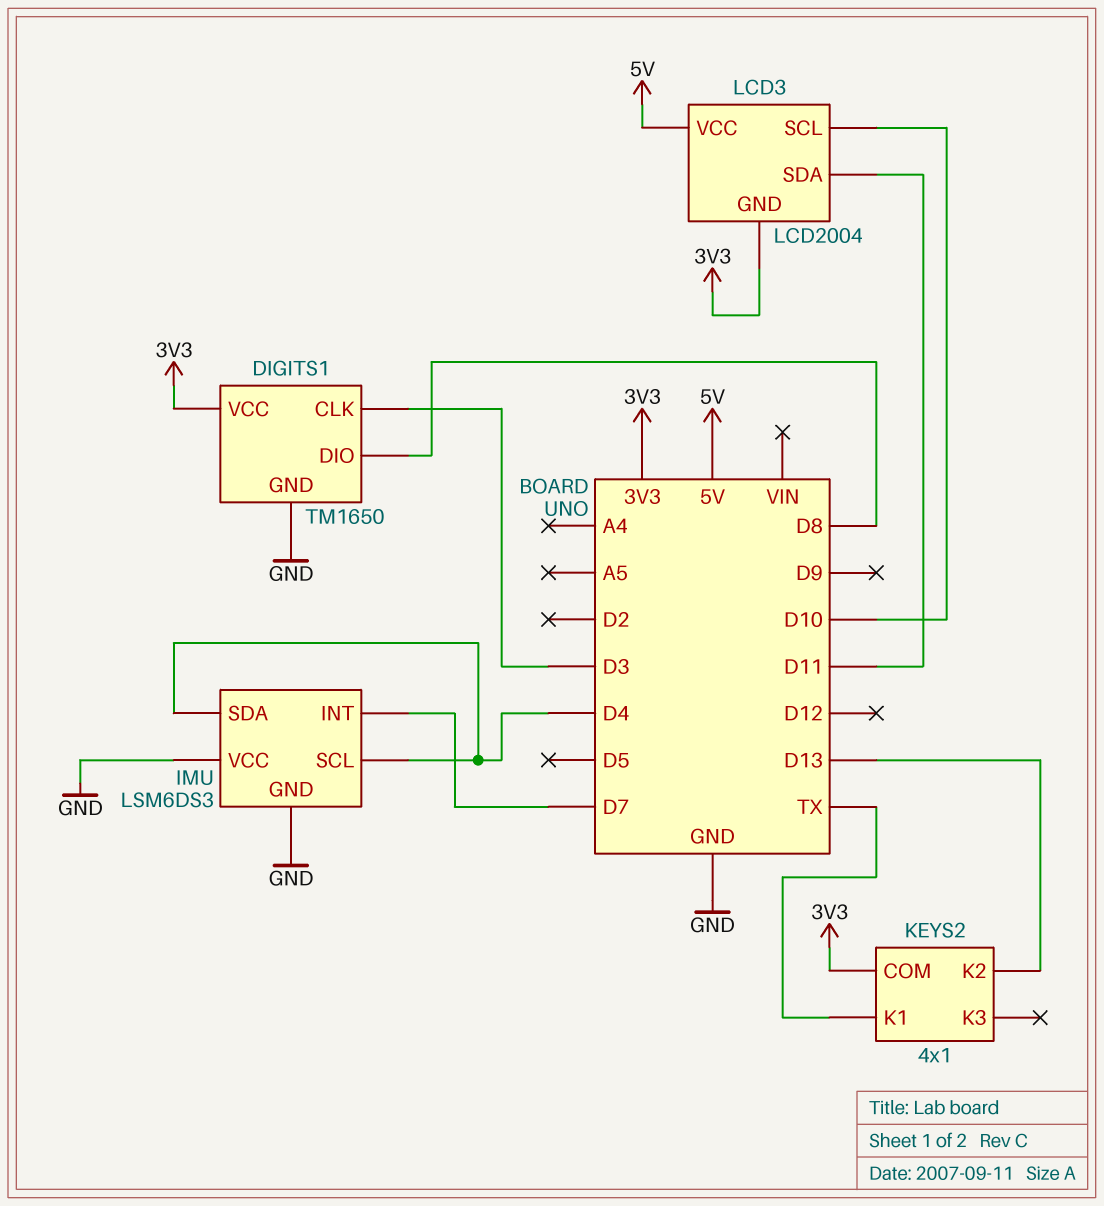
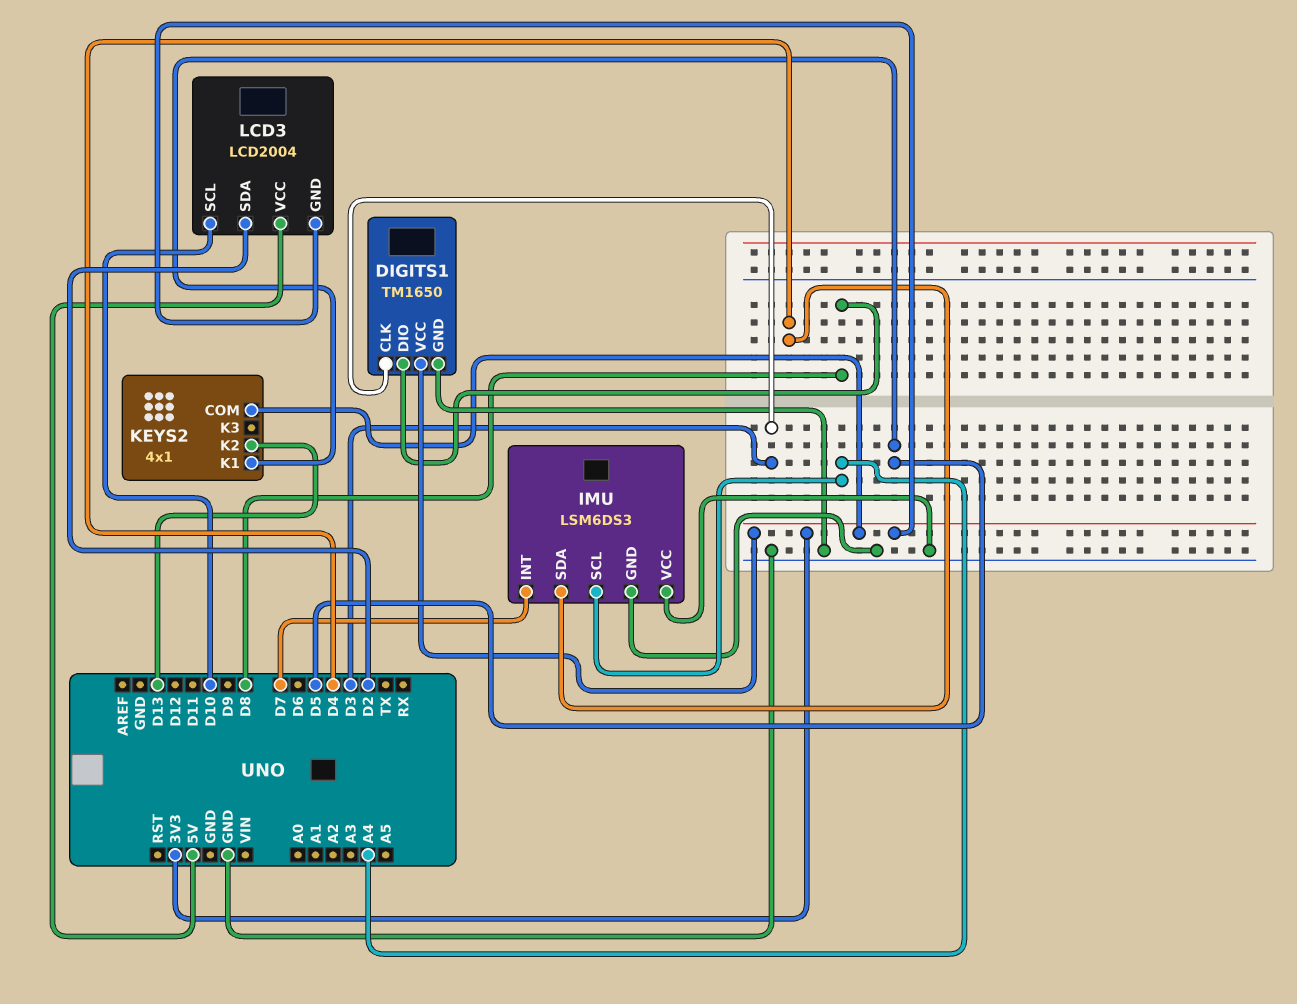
IMU pin SCL: D4 -> A4
KEYS2 pin K1: TX -> D5
LCD3 pin SDA: D11 -> D2

